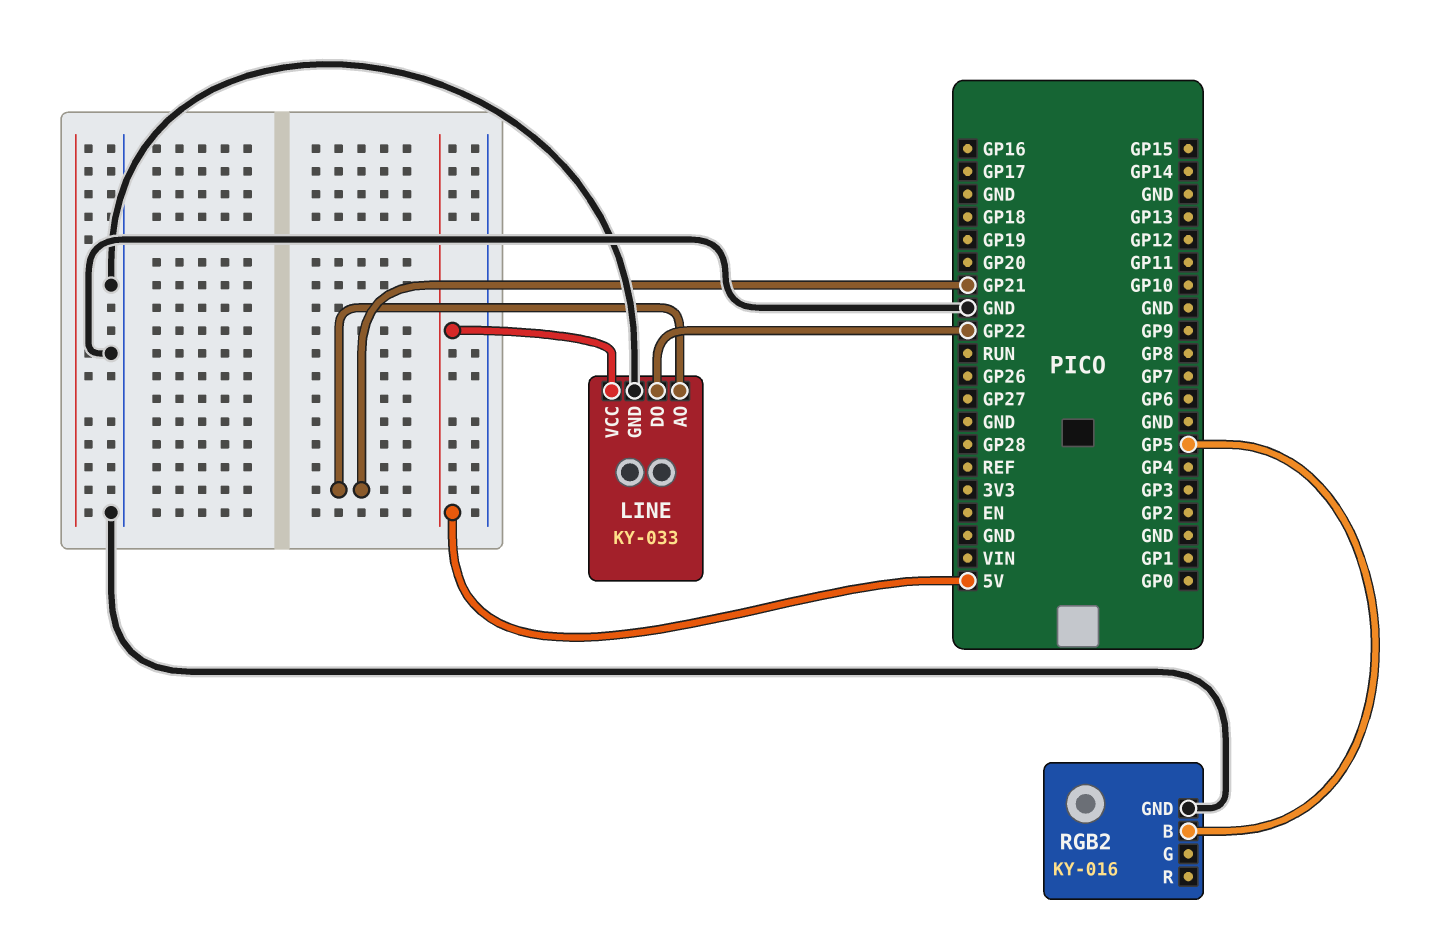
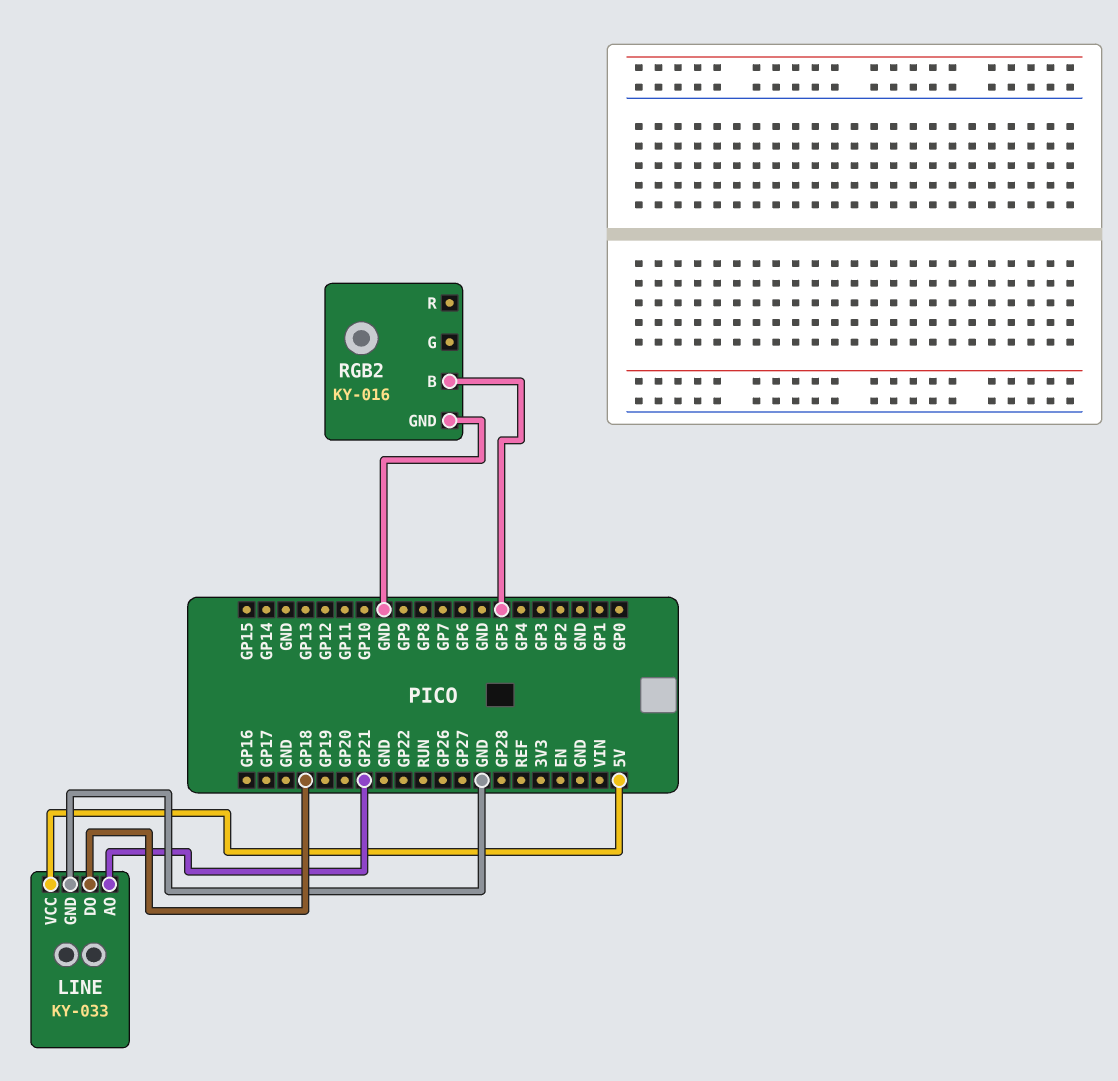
LINE pin DO: GP22 -> GP18

